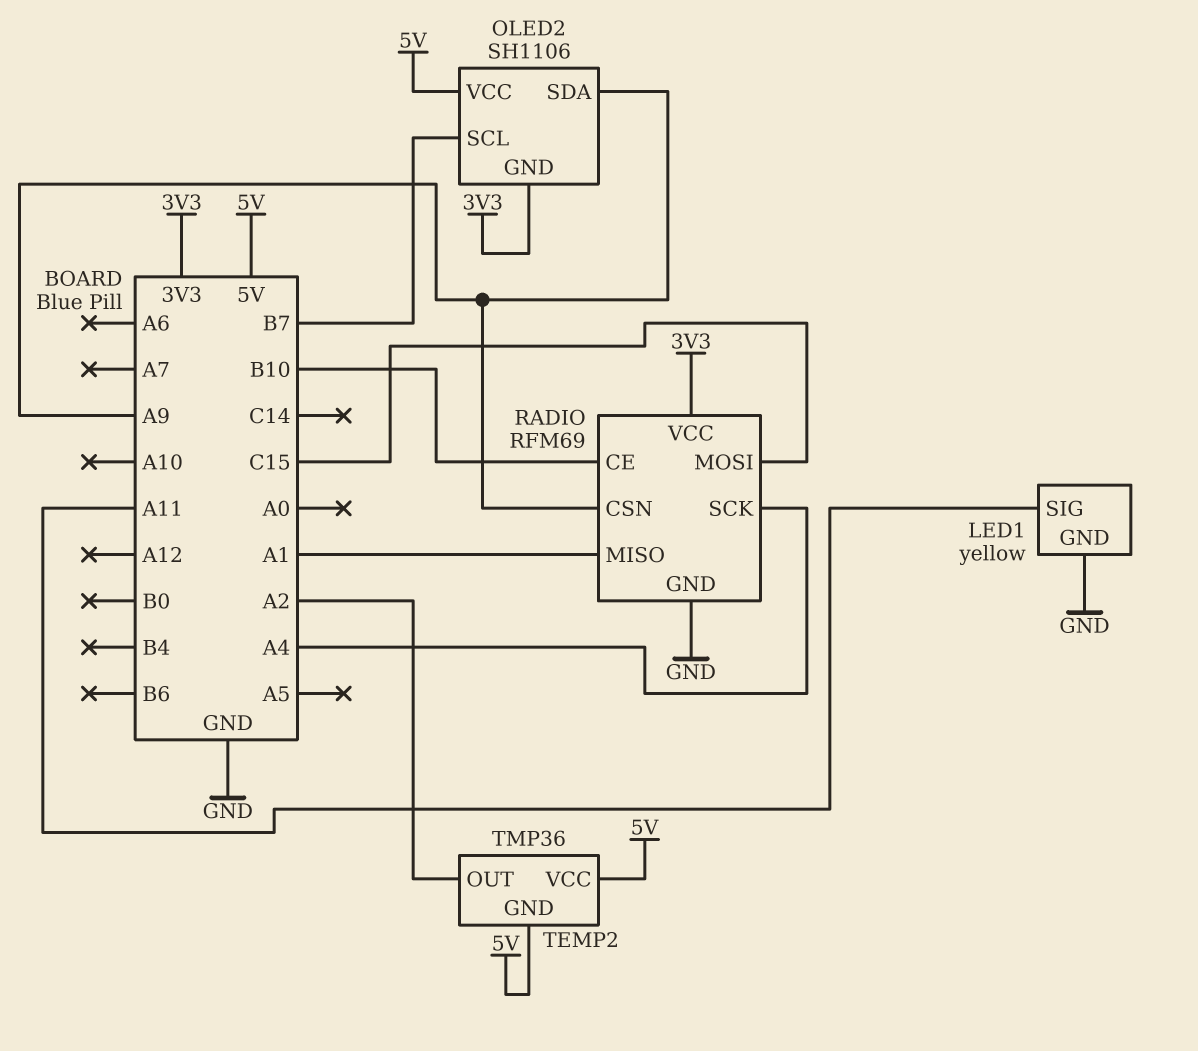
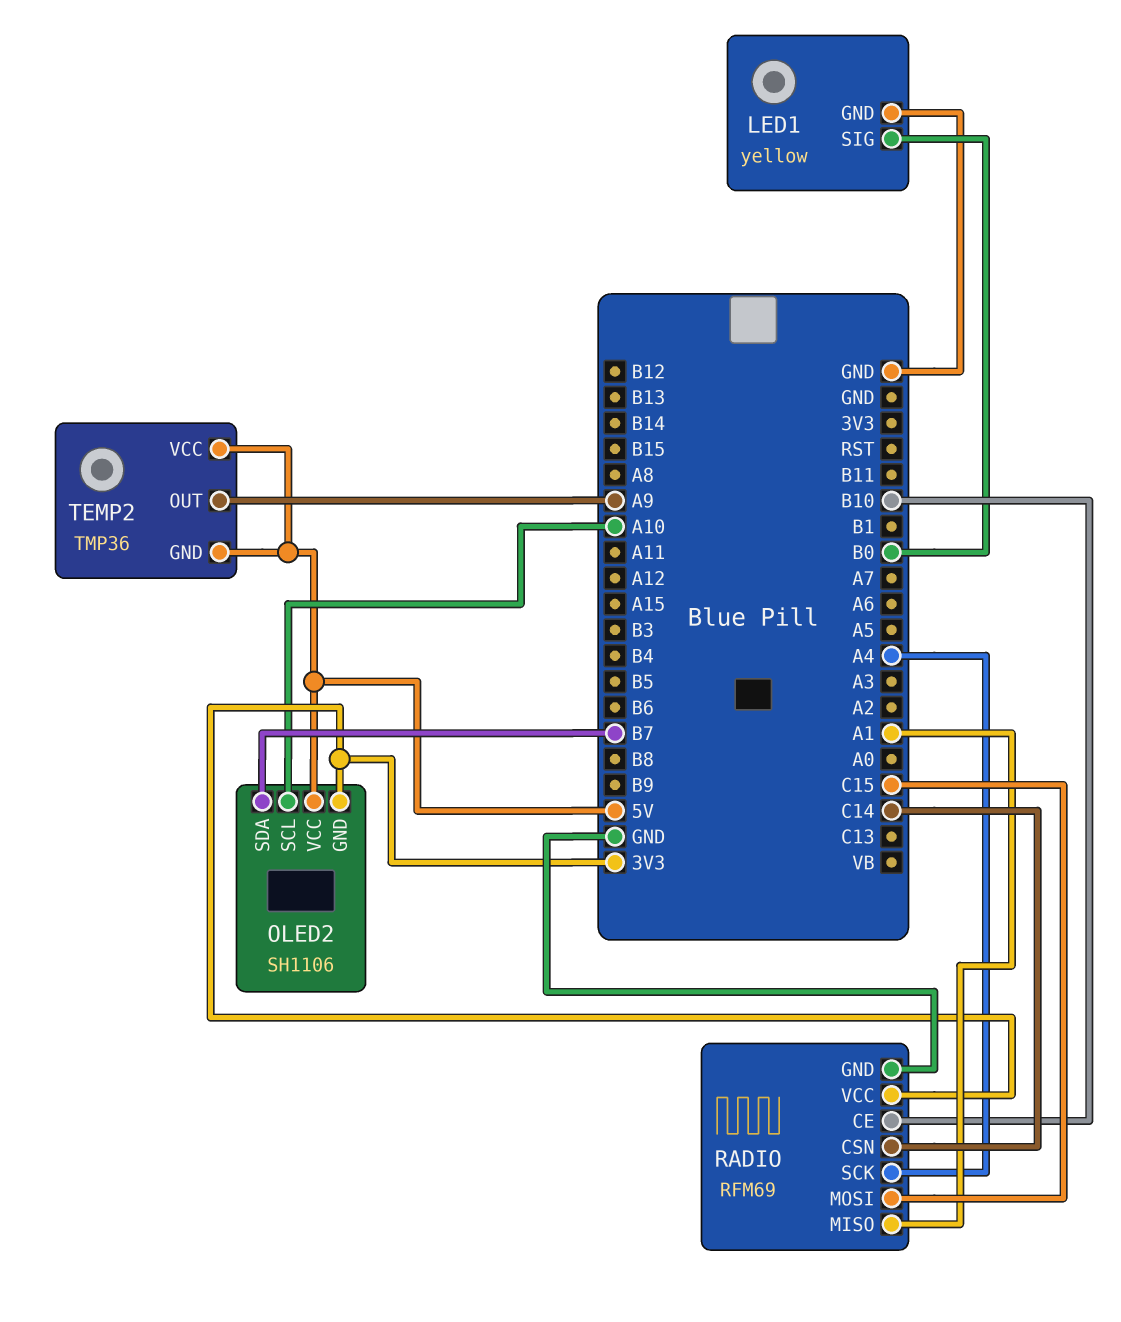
LED1 pin SIG: A11 -> B0
OLED2 pin SCL: B7 -> A10
OLED2 pin SDA: A9 -> B7
RADIO pin CSN: A9 -> C14
TEMP2 pin OUT: A2 -> A9

